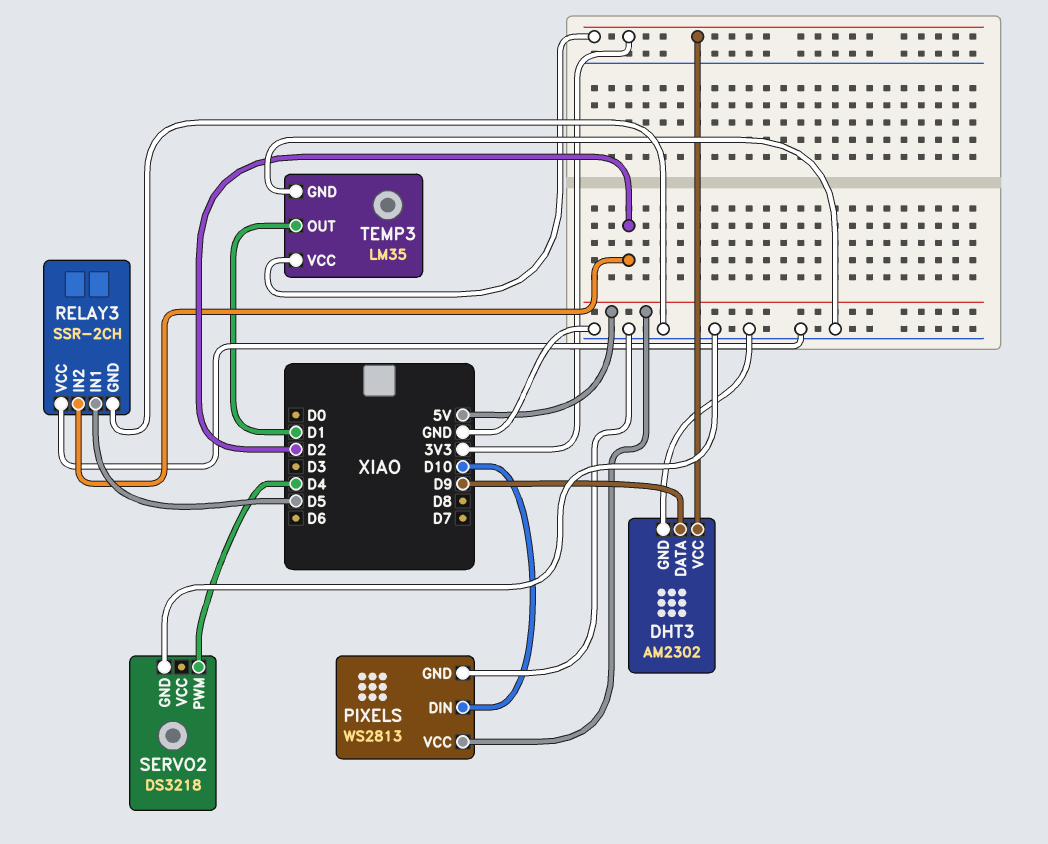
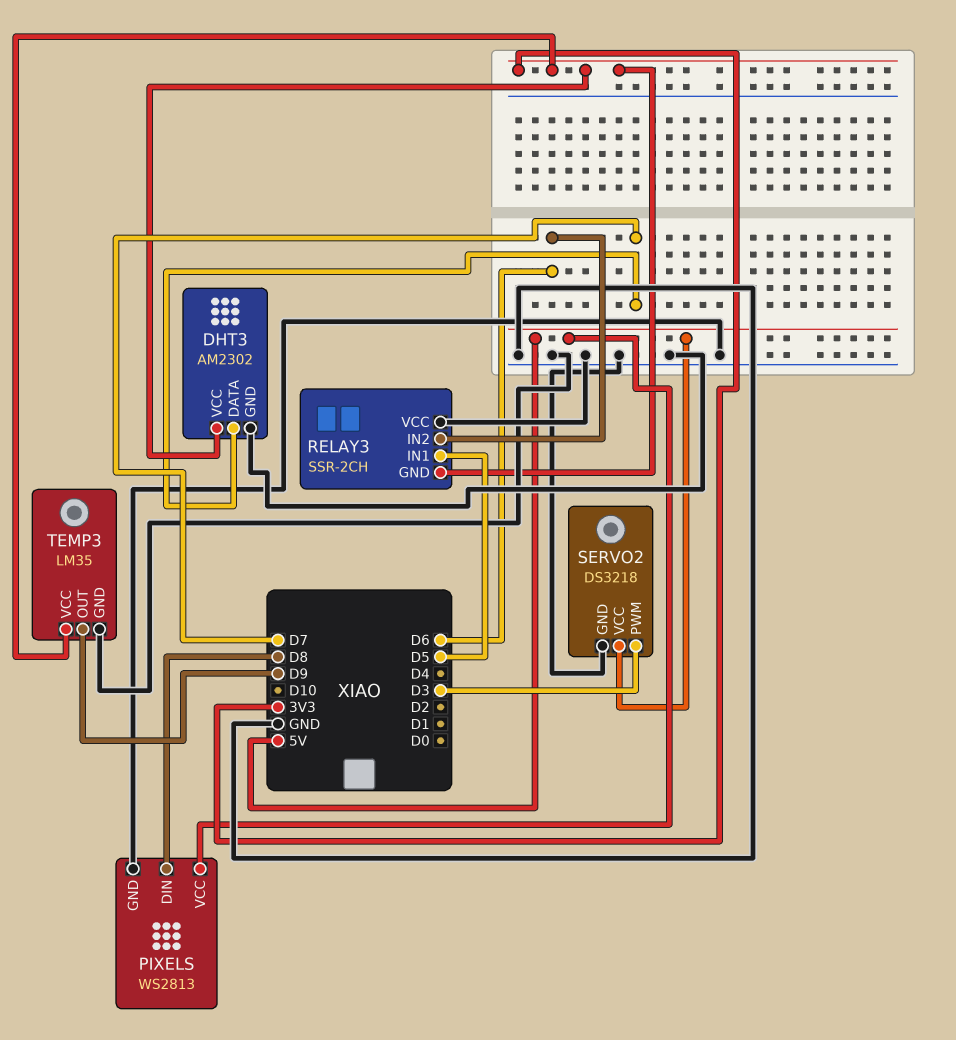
DHT3 pin DATA: D9 -> D7
PIXELS pin DIN: D10 -> D8
RELAY3 pin GND: GND -> 3V3
RELAY3 pin IN2: D2 -> D6
SERVO2 pin PWM: D4 -> D3
SERVO2 pin VCC: none -> 5V
TEMP3 pin OUT: D1 -> D9

